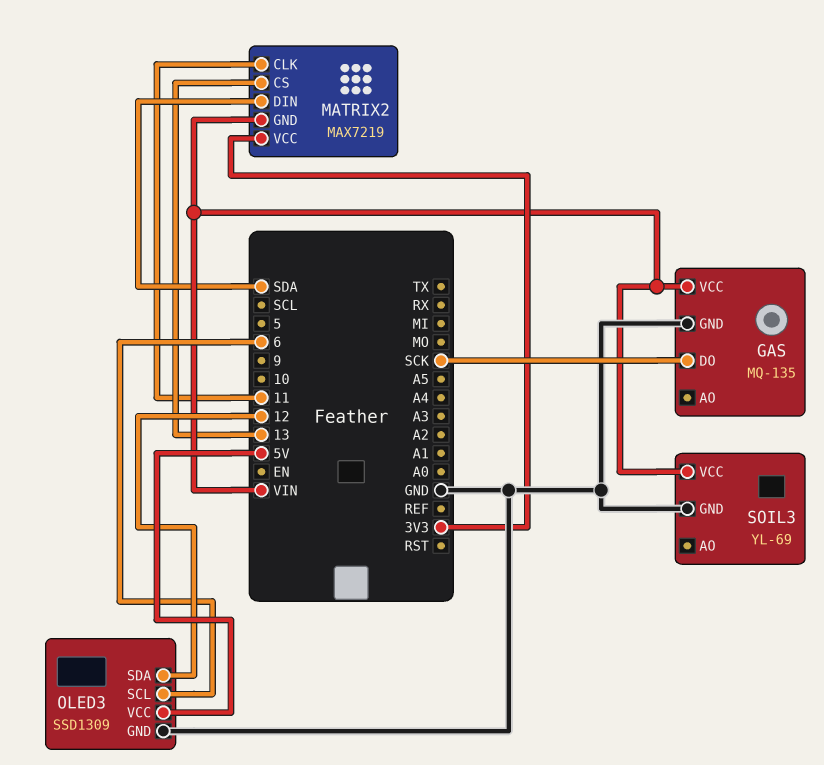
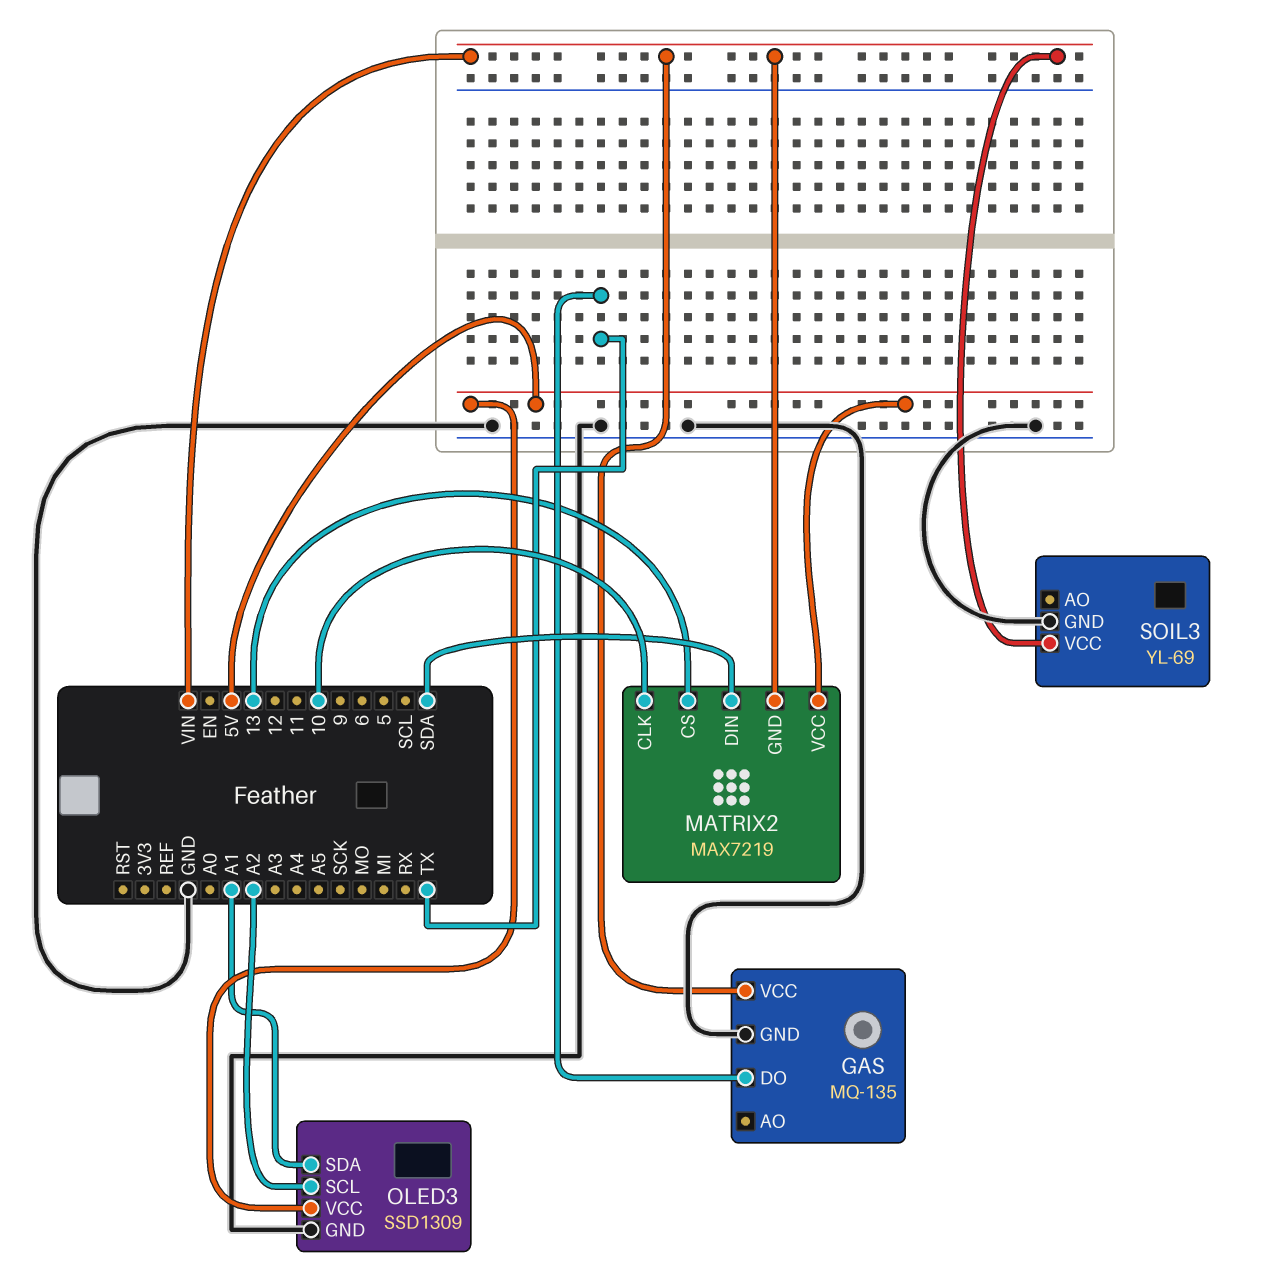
GAS pin DO: SCK -> TX
MATRIX2 pin CLK: 11 -> 10
MATRIX2 pin VCC: 3V3 -> 5V
OLED3 pin SCL: 6 -> A2
OLED3 pin SDA: 12 -> A1

